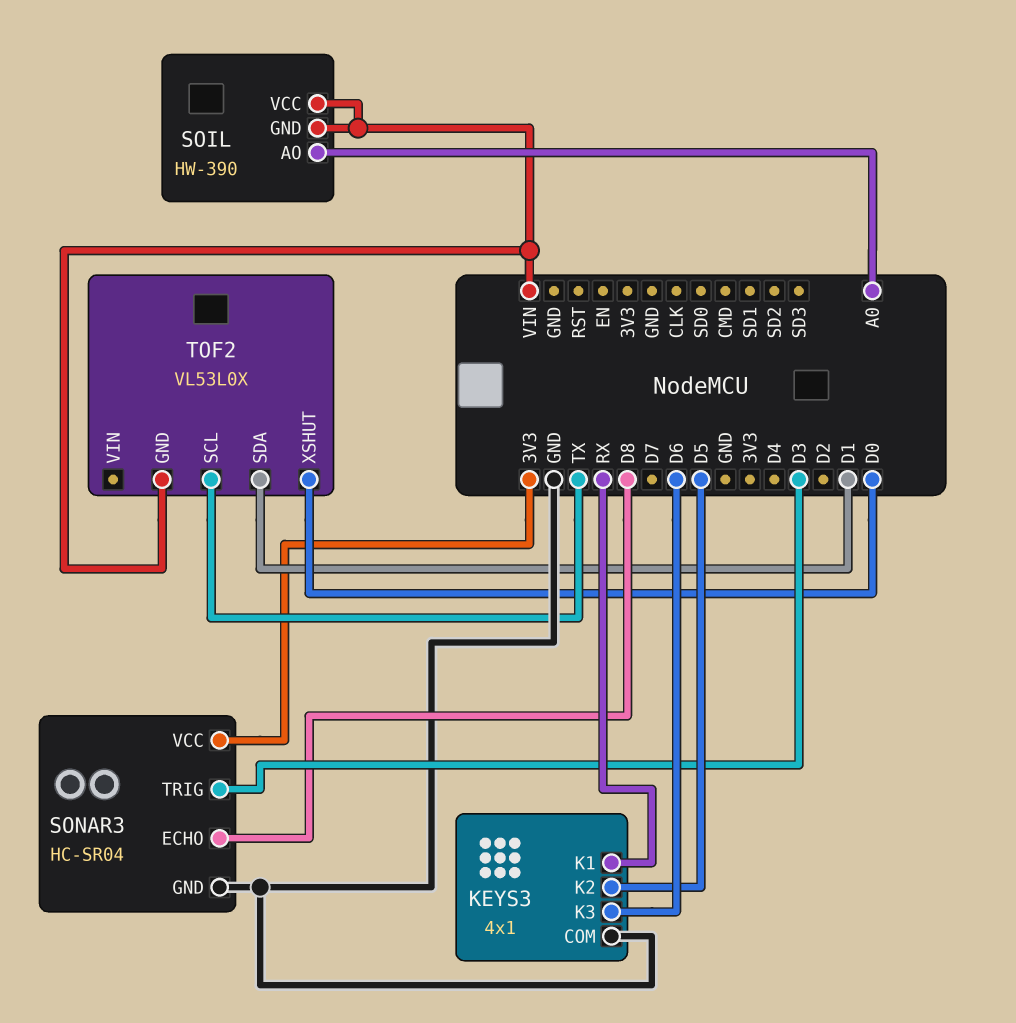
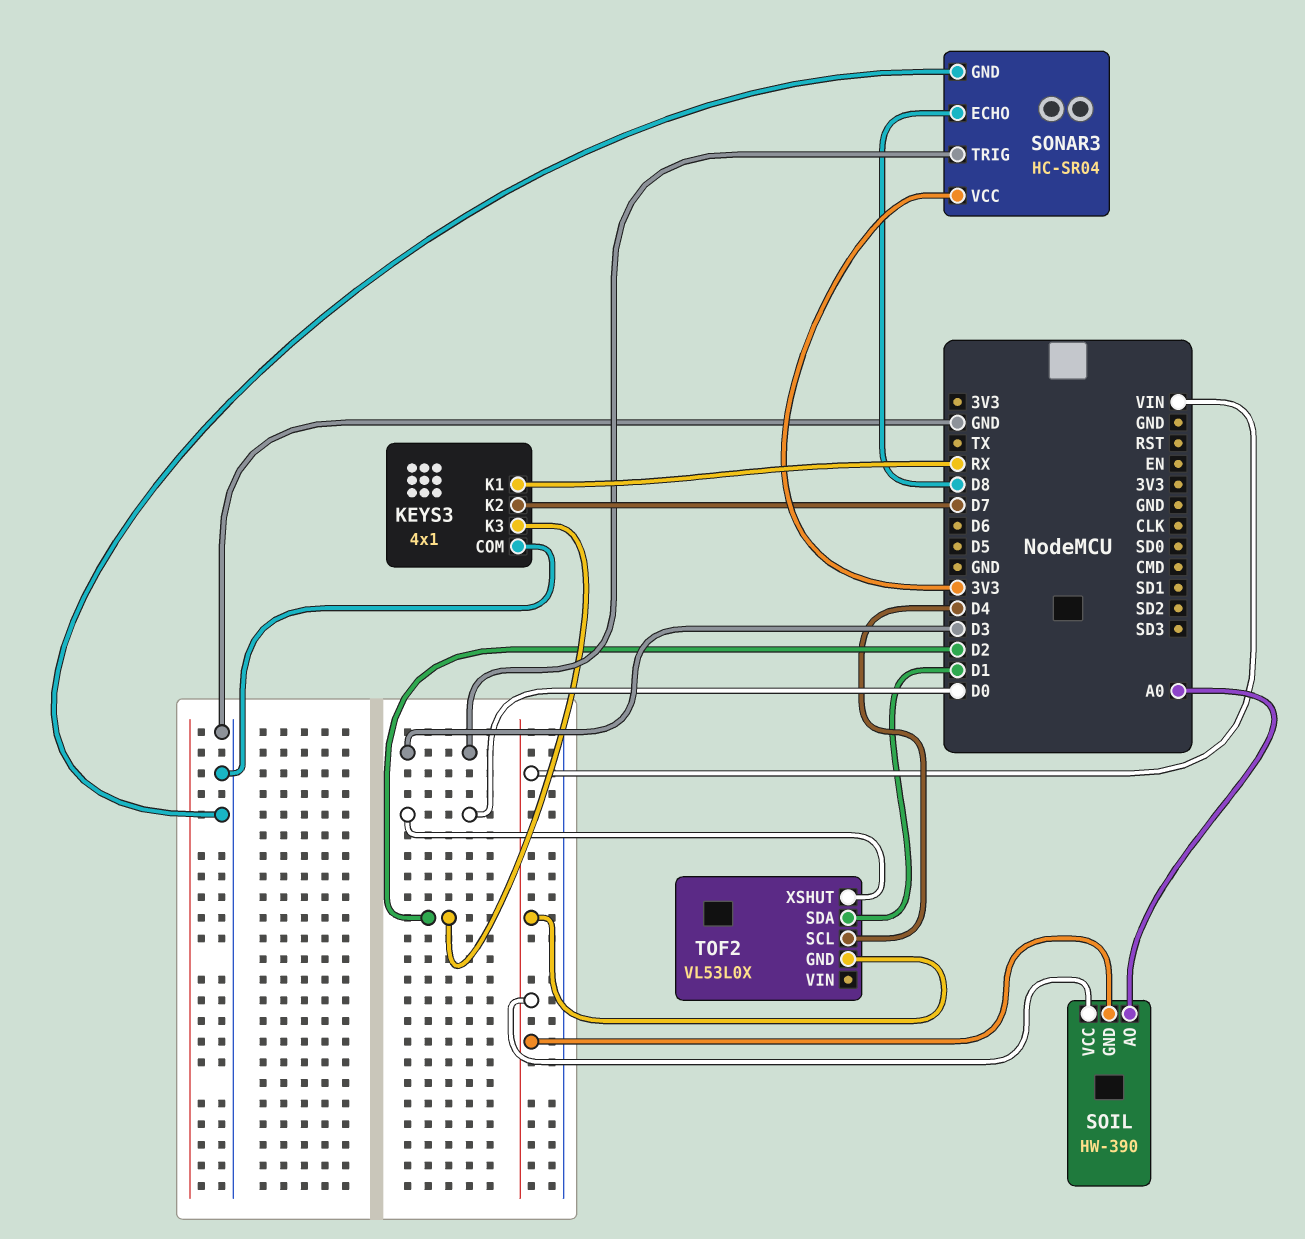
KEYS3 pin K2: D5 -> D7
KEYS3 pin K3: D6 -> D2
TOF2 pin SCL: TX -> D4

